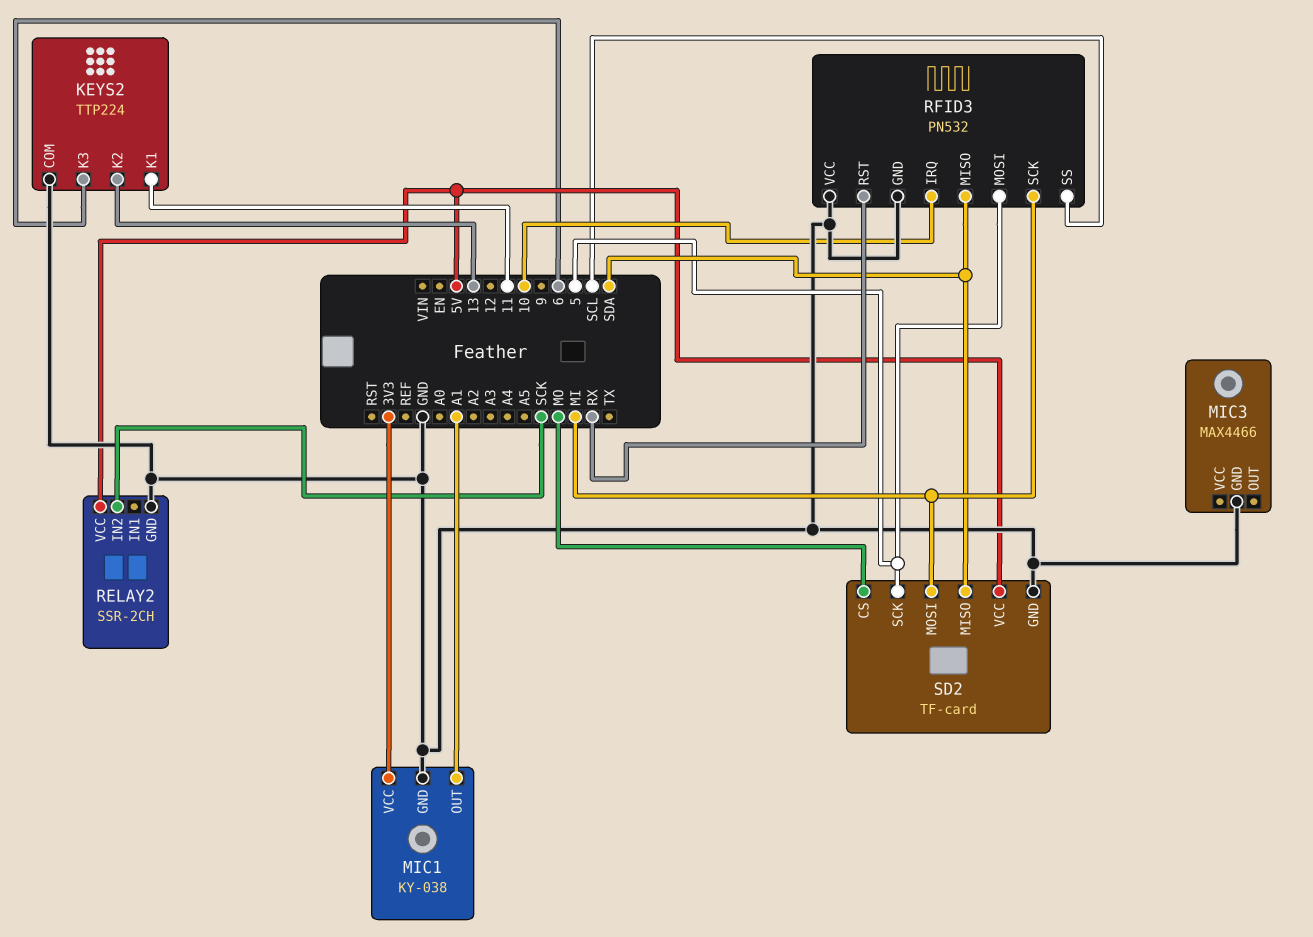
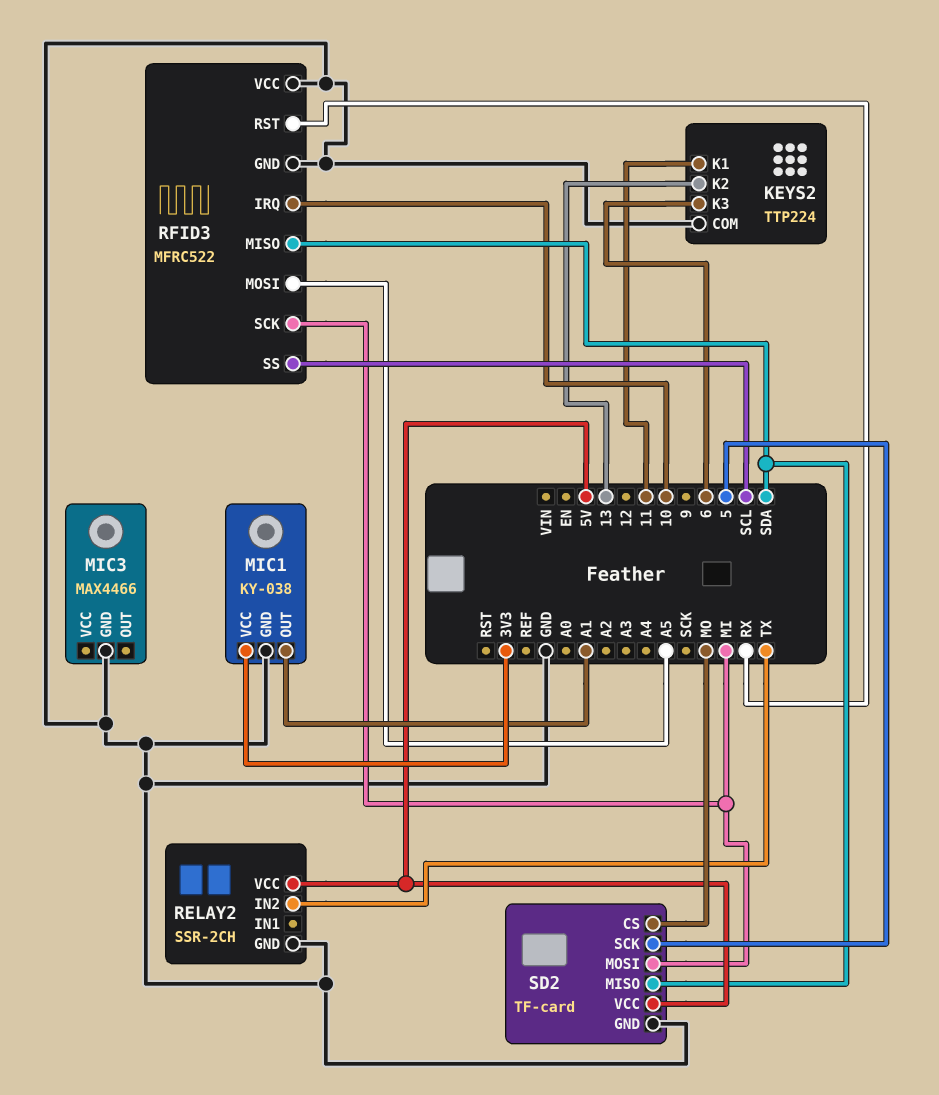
RELAY2 pin IN2: SCK -> TX
RFID3: PN532 -> MFRC522
RFID3 pin MOSI: 5 -> A5

